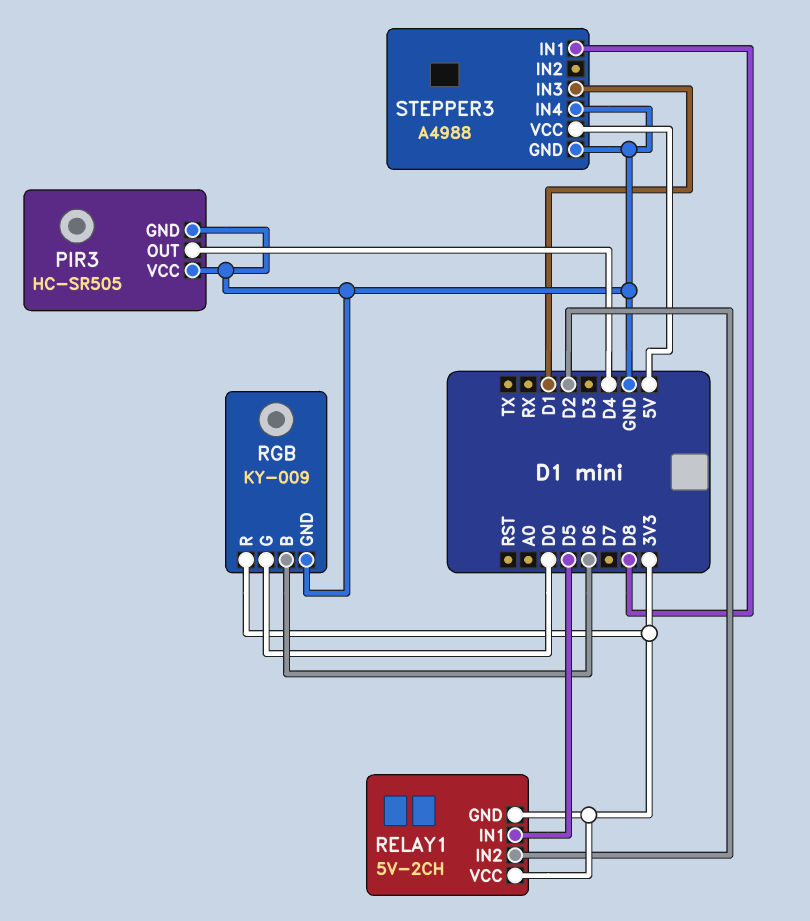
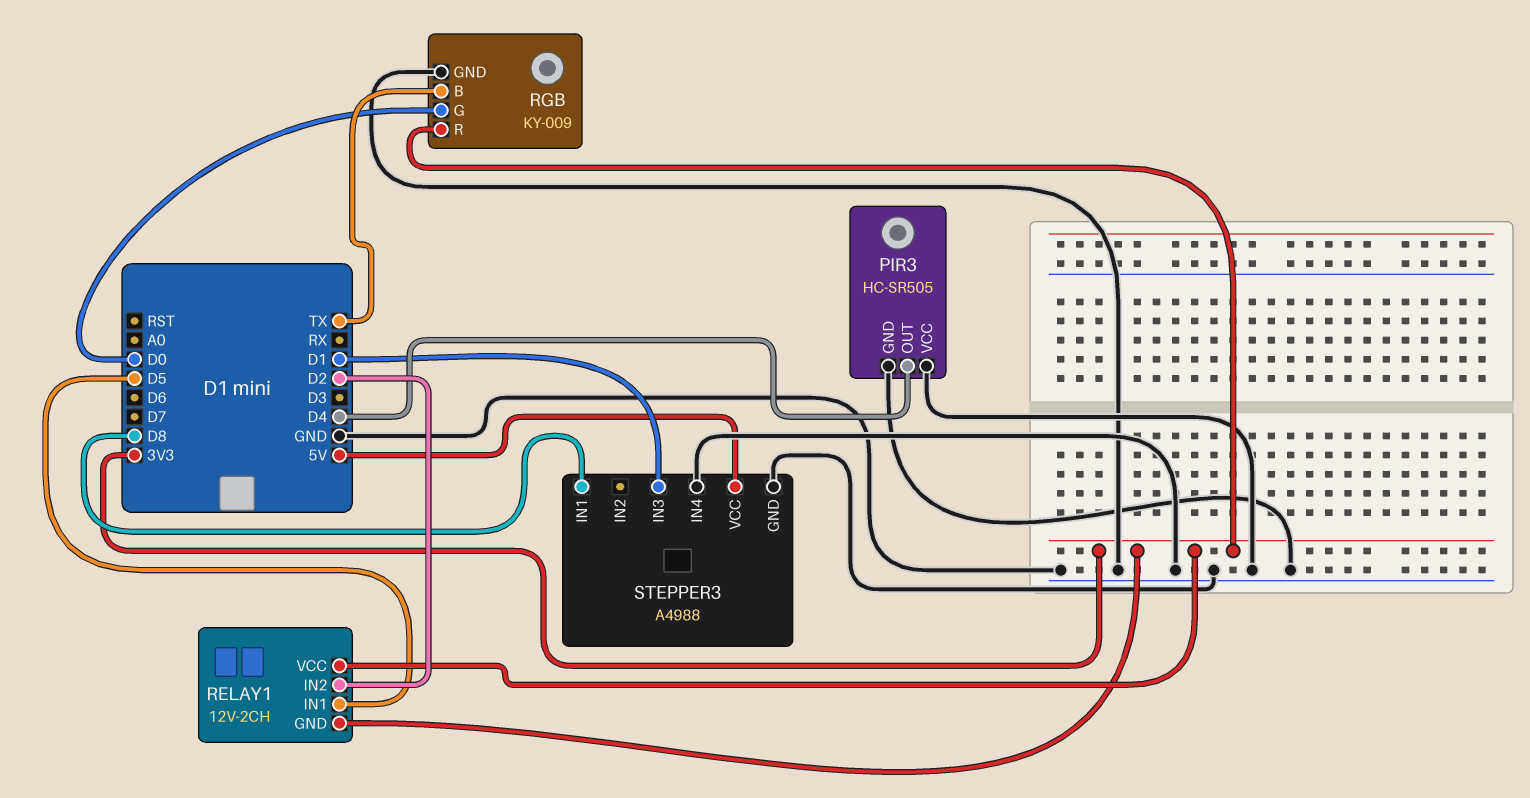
RELAY1: 5V-2CH -> 12V-2CH
RGB pin B: D6 -> TX

